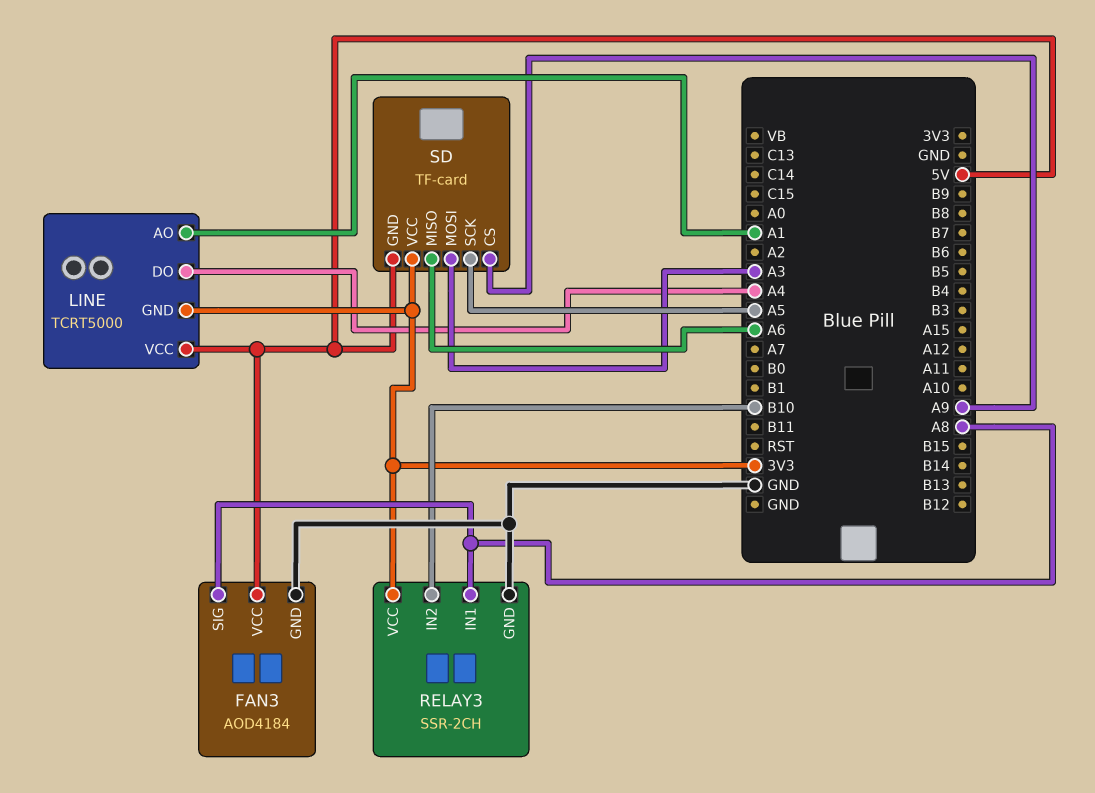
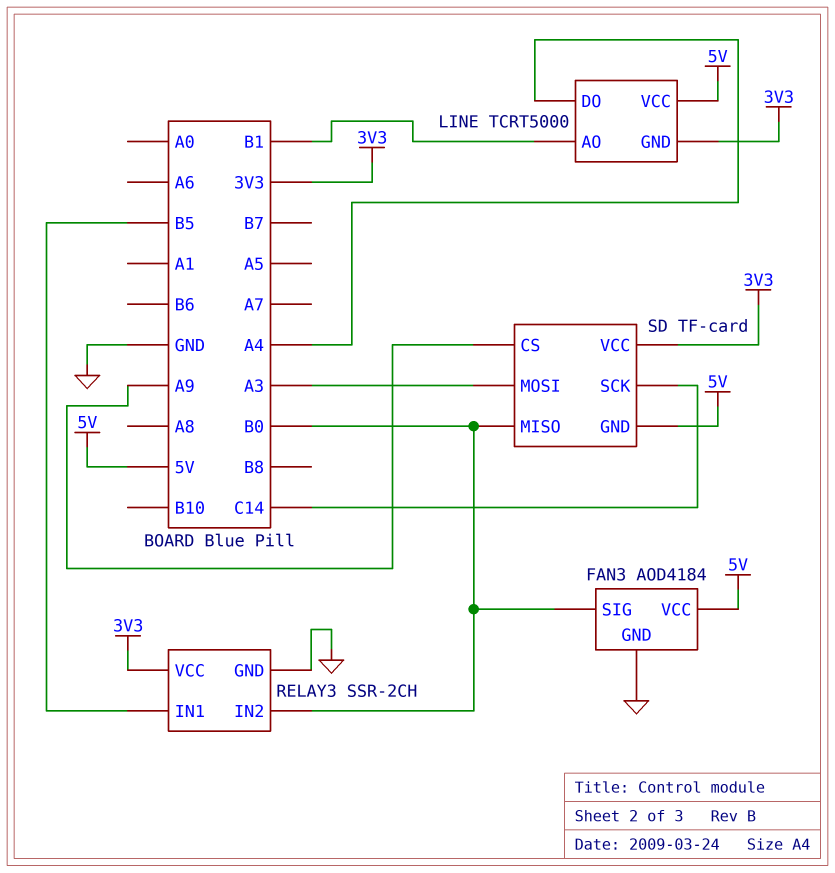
FAN3 pin SIG: A8 -> B0
LINE pin AO: A1 -> B1
RELAY3 pin IN1: A8 -> B5
RELAY3 pin IN2: B10 -> B0
SD pin MISO: A6 -> B0
SD pin SCK: A5 -> C14

